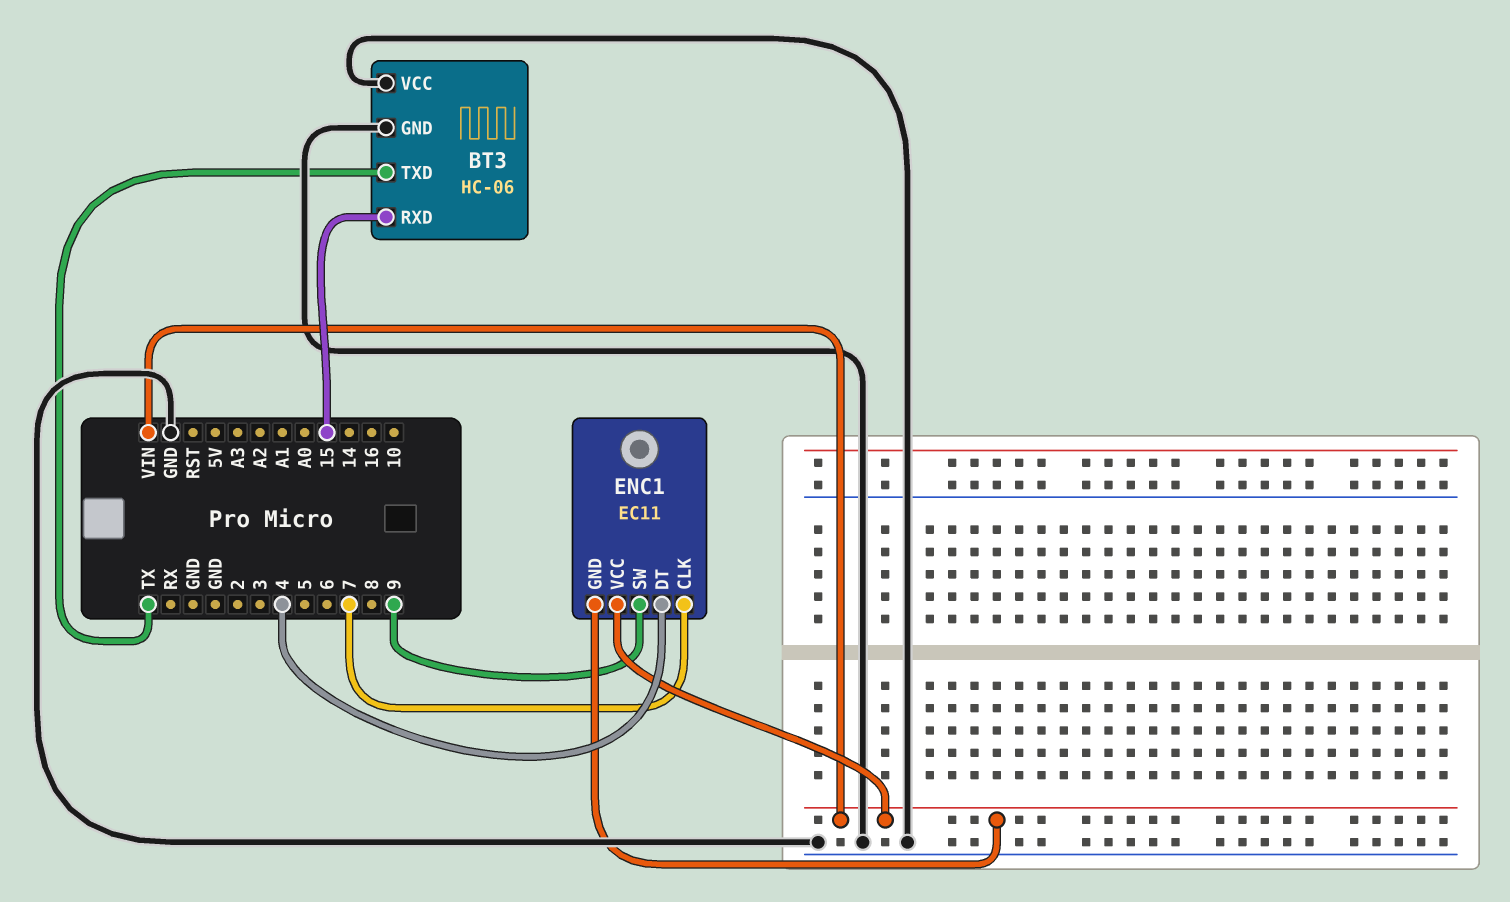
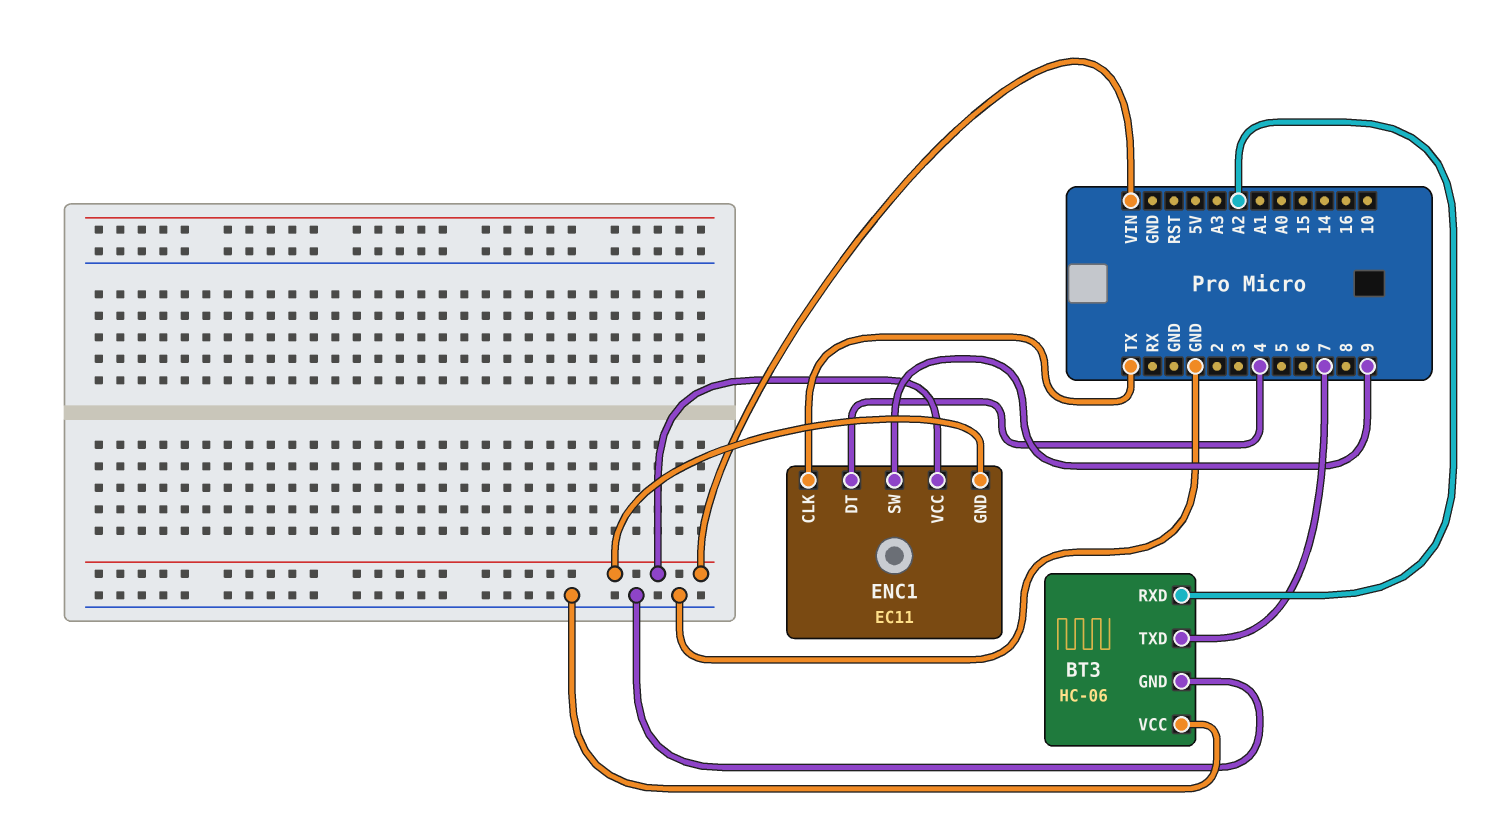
BT3 pin RXD: 15 -> A2
BT3 pin TXD: TX -> 7
ENC1 pin CLK: 7 -> TX

